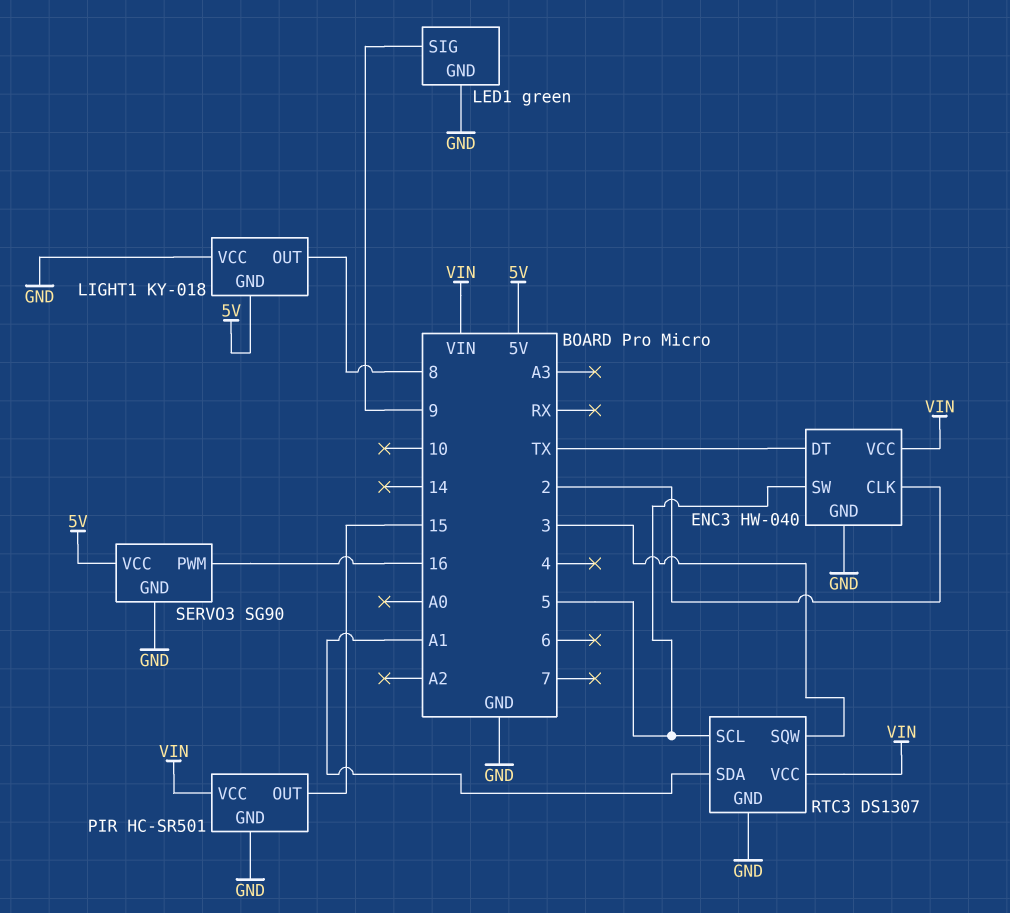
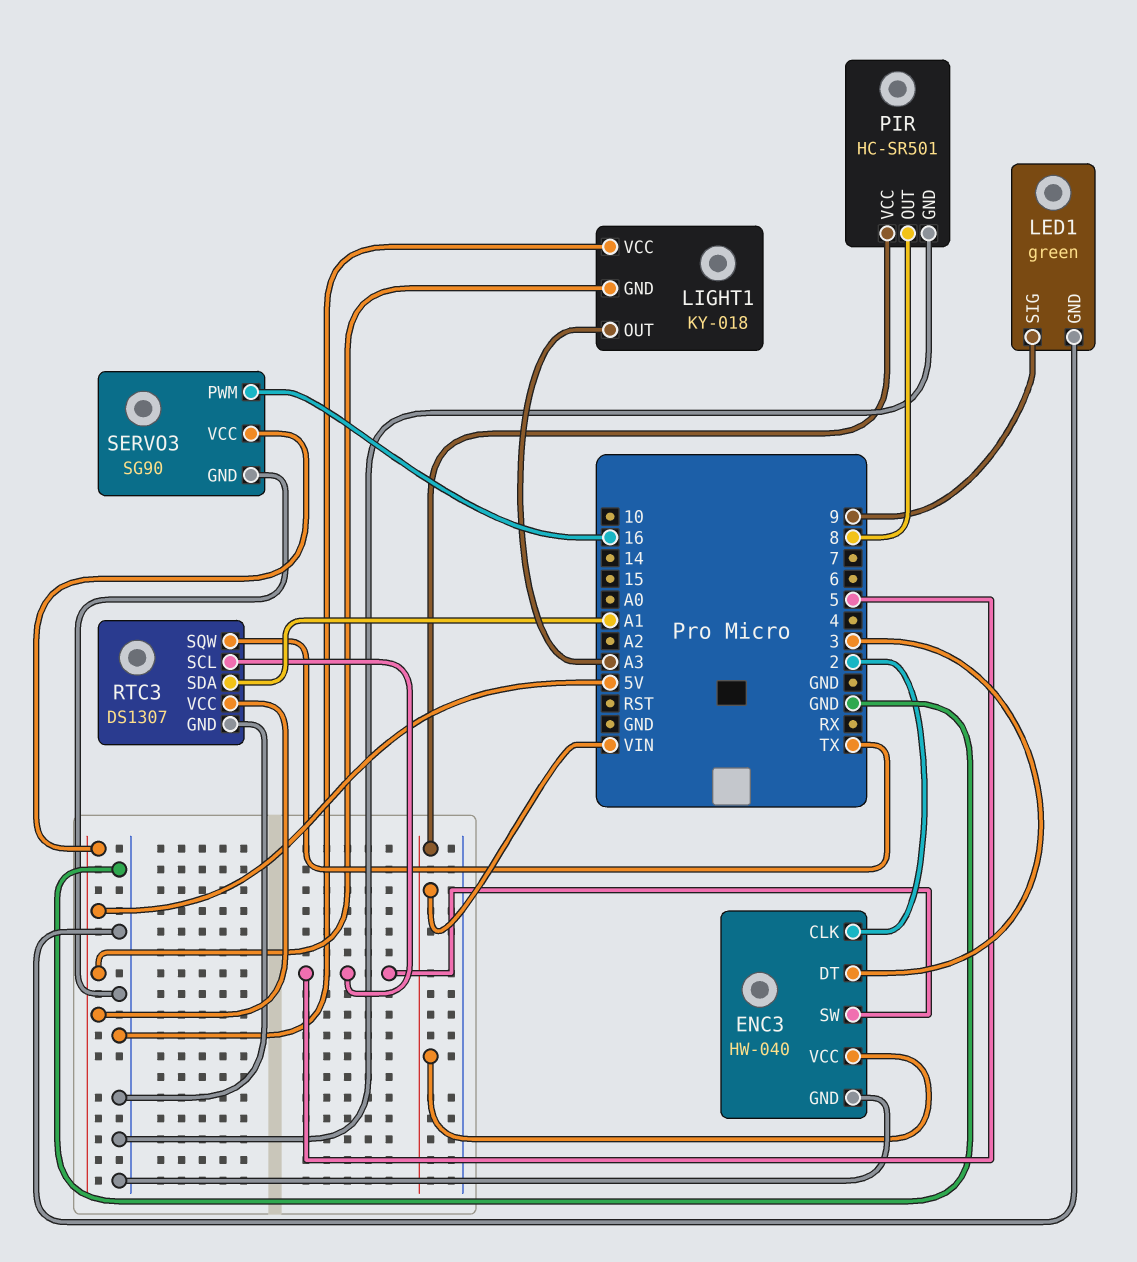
ENC3 pin DT: TX -> 3
LIGHT1 pin OUT: 8 -> A3
PIR pin OUT: 15 -> 8
RTC3 pin SQW: 3 -> TX
RTC3 pin VCC: VIN -> 5V

